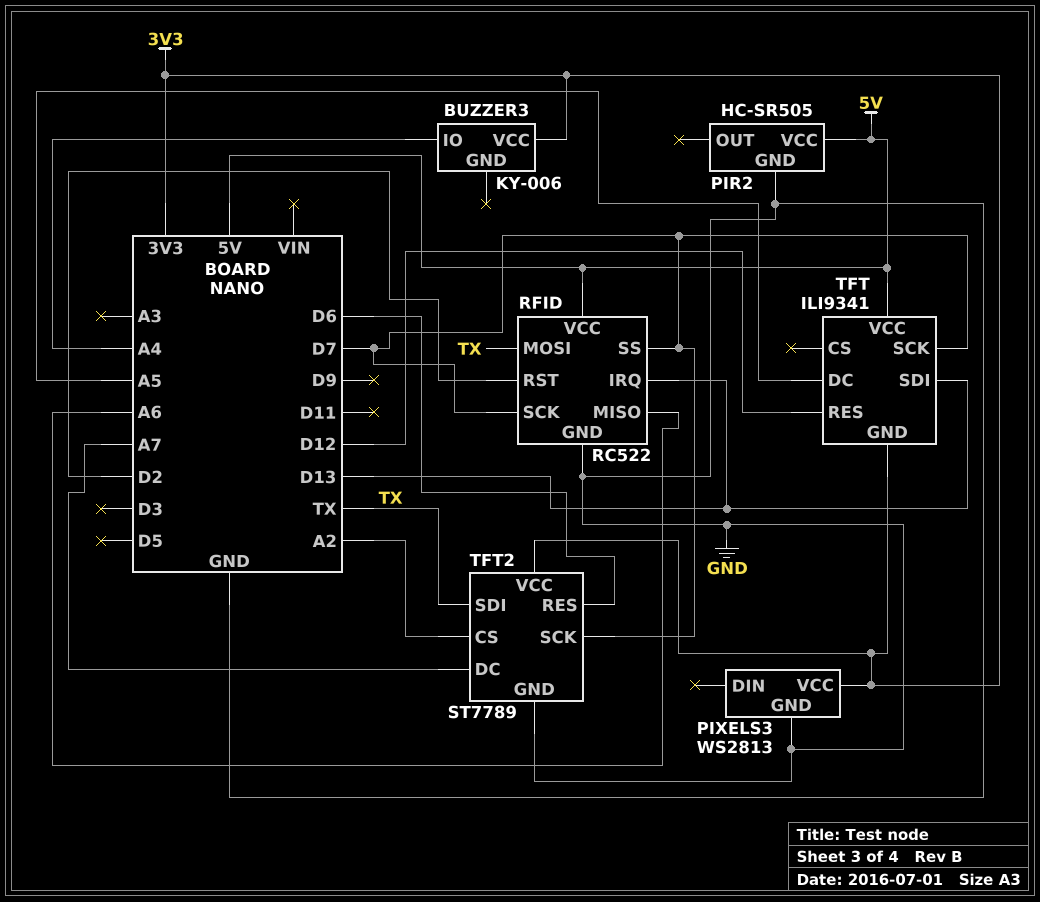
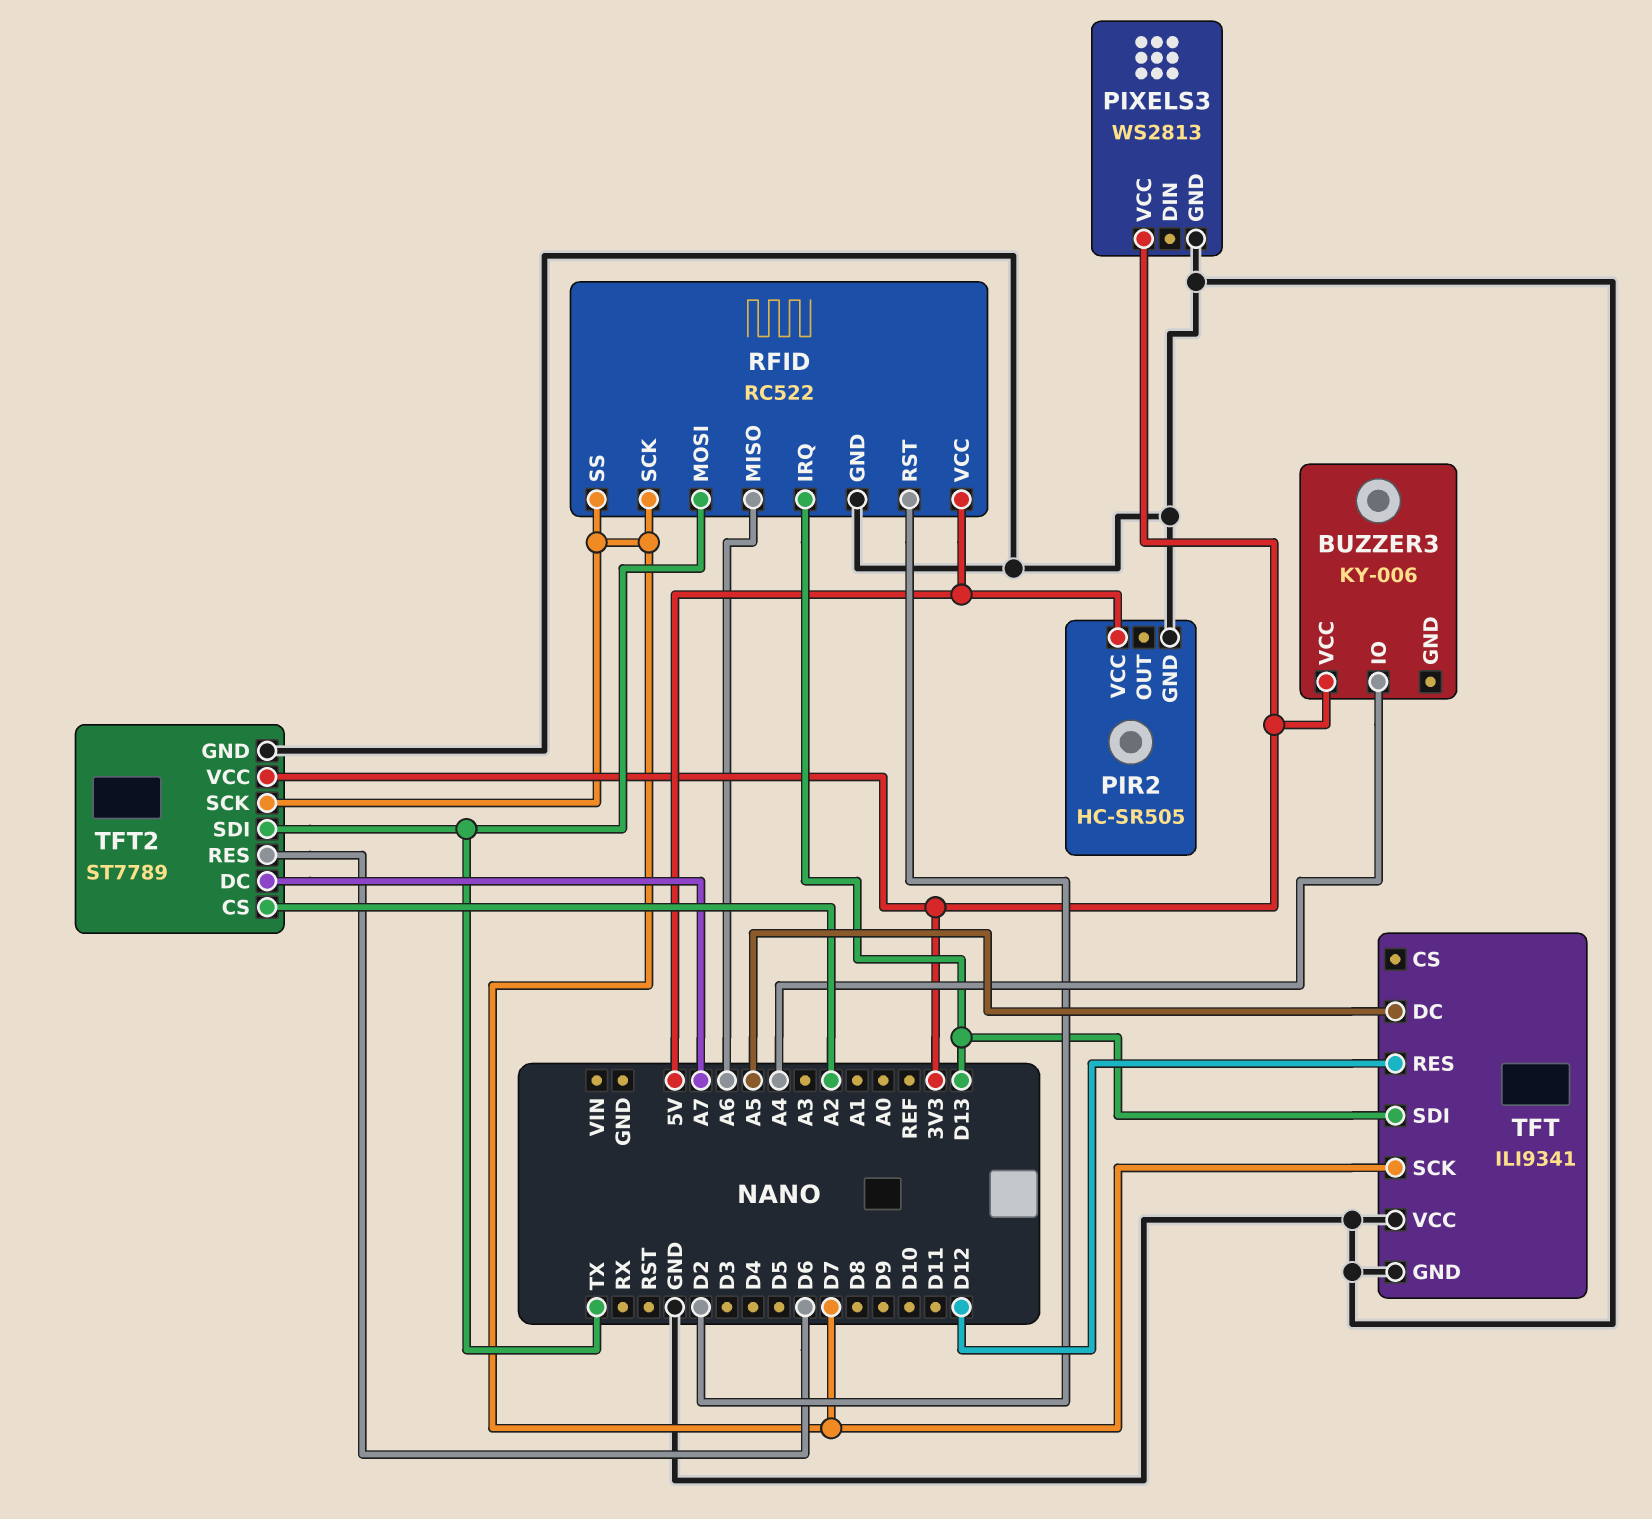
TFT pin GND: 3V3 -> GND
TFT pin VCC: 5V -> GND

